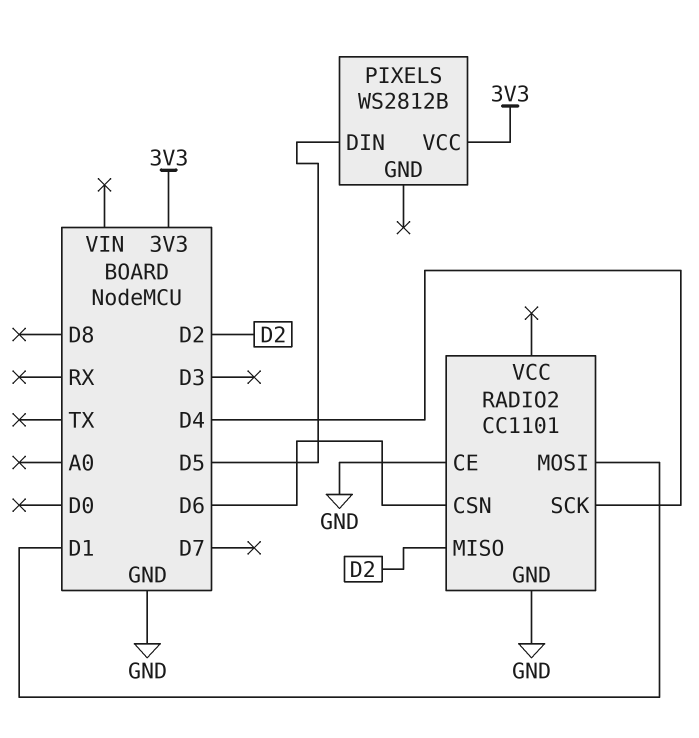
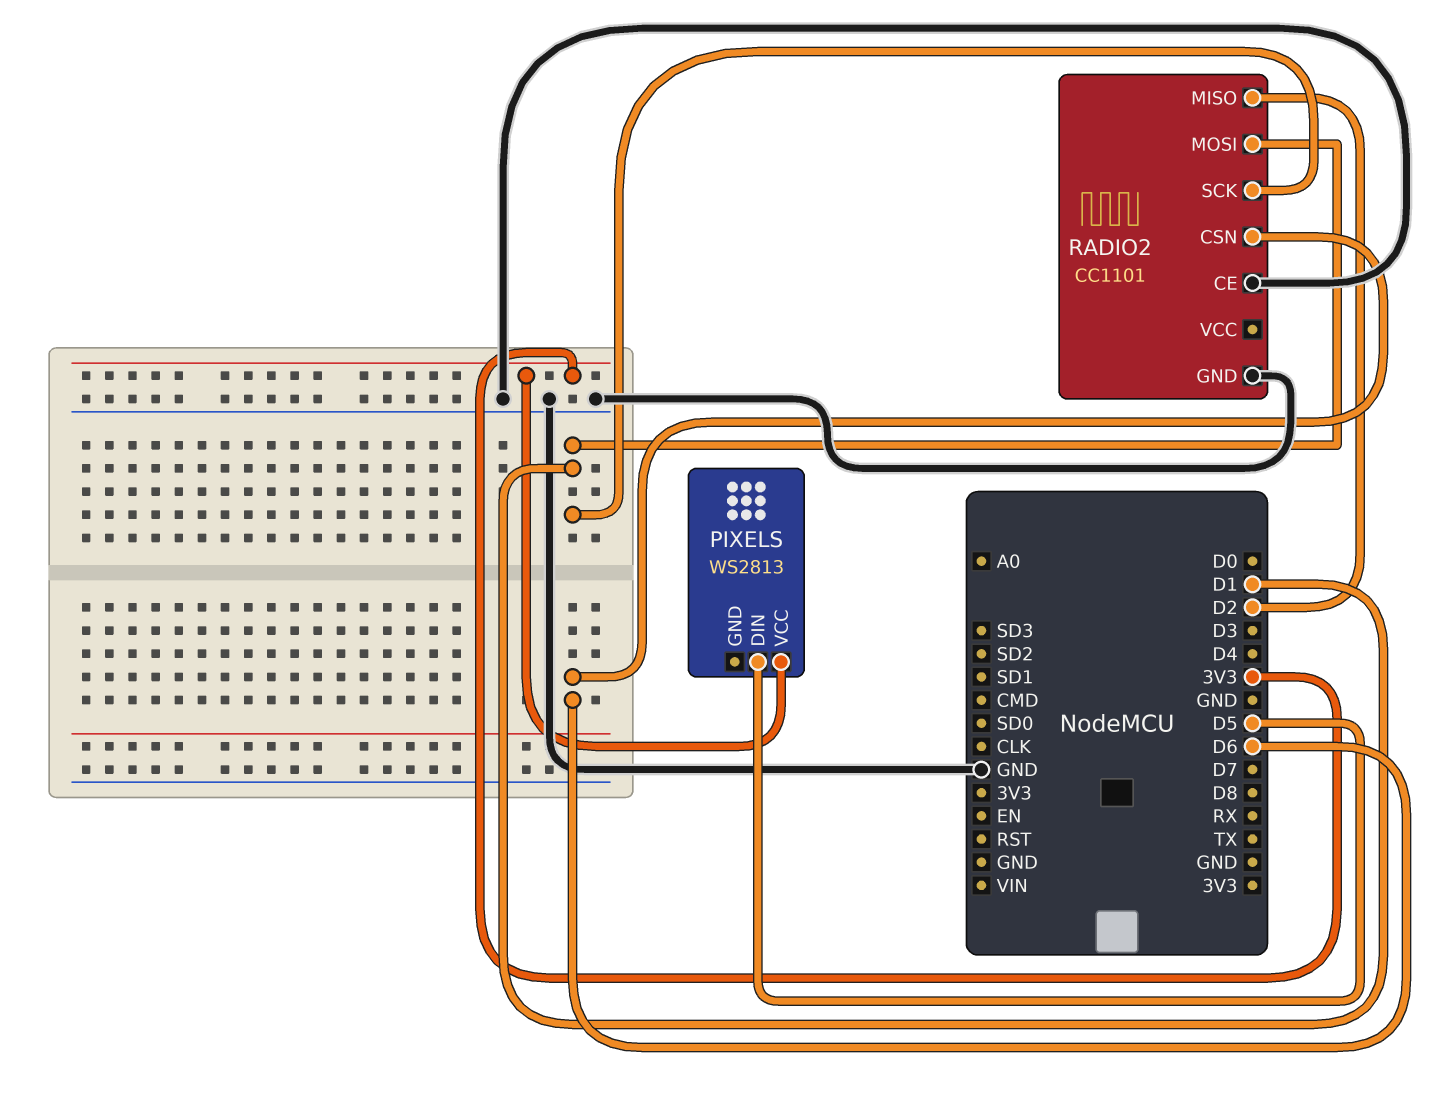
PIXELS: WS2812B -> WS2813
RADIO2 pin SCK: D4 -> D1

